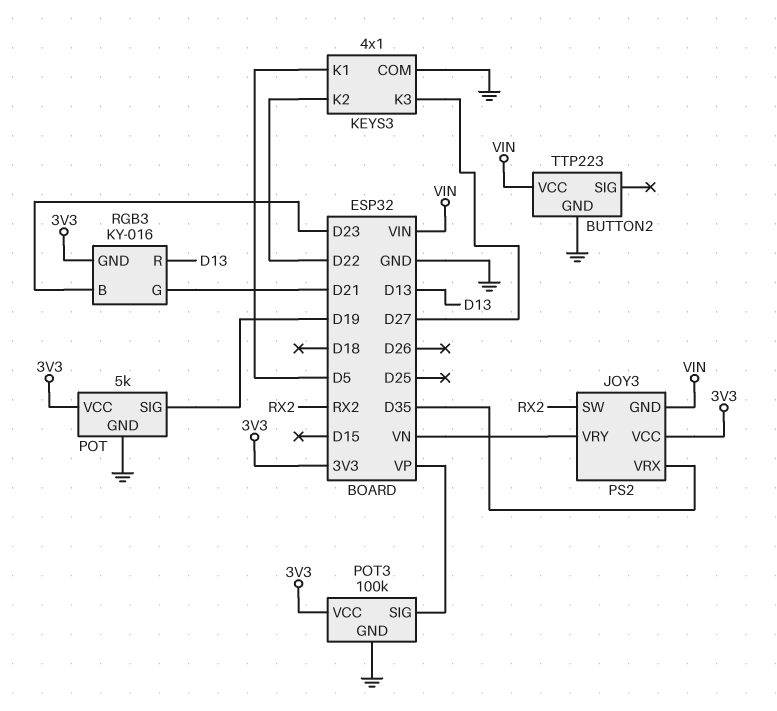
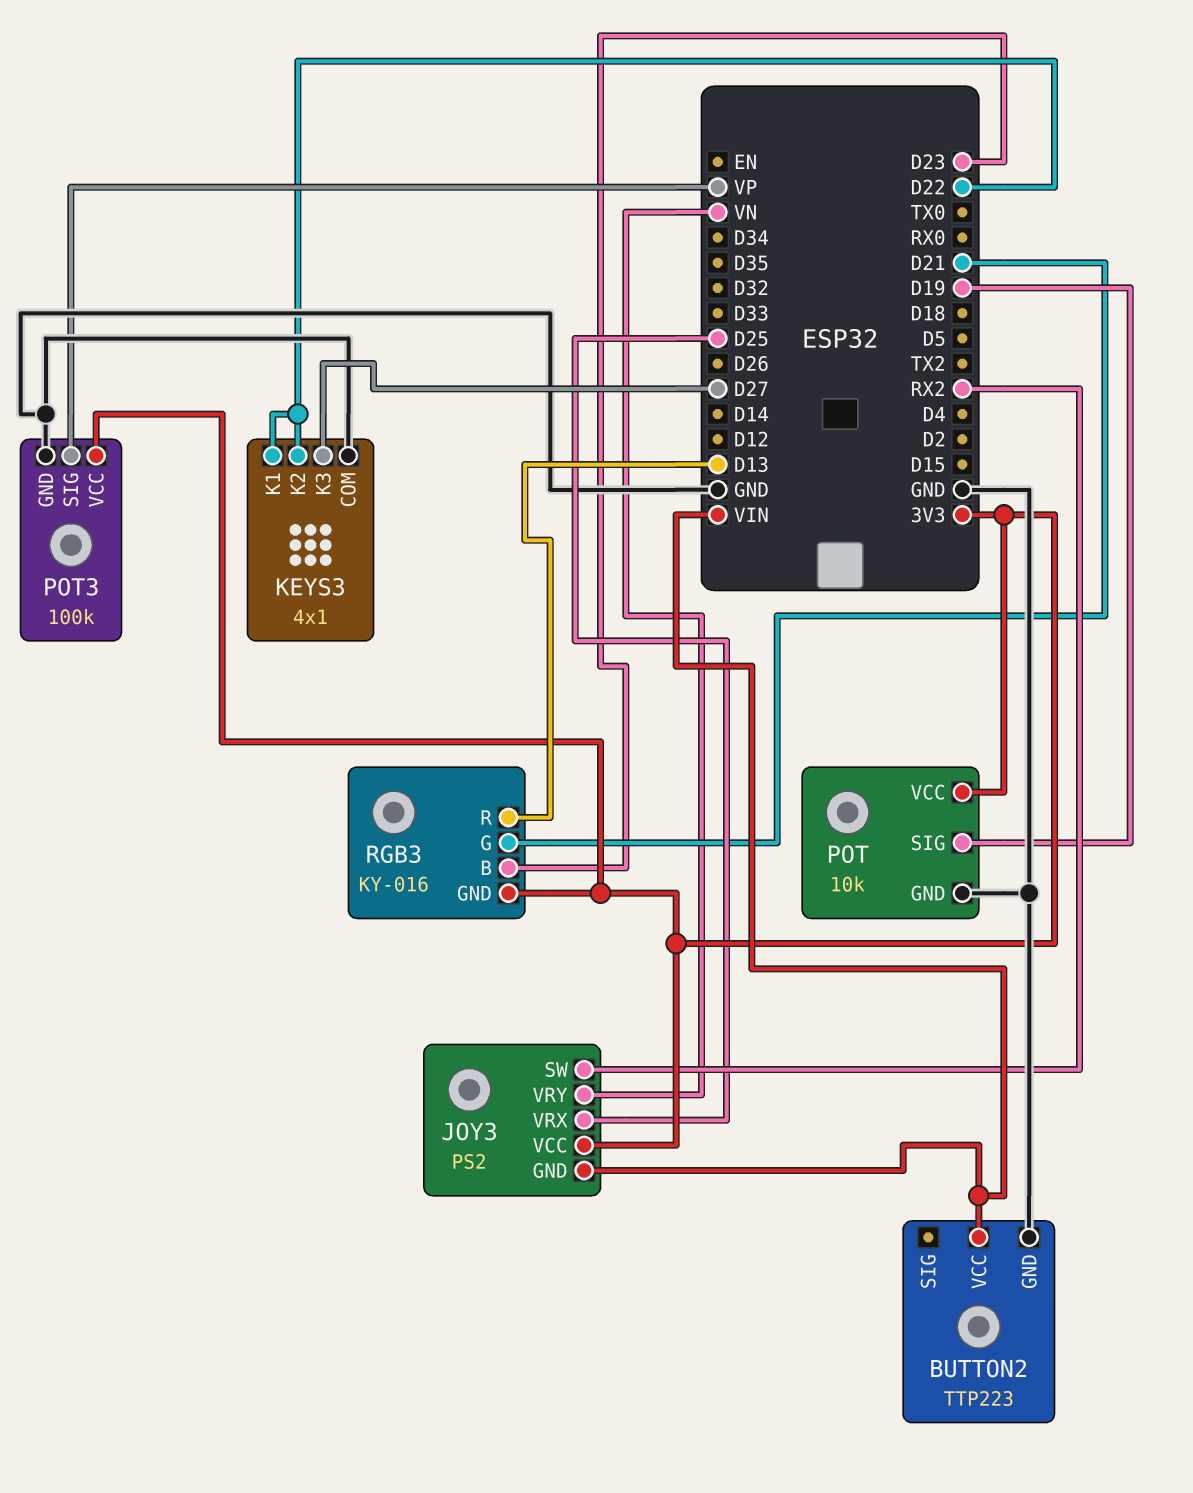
JOY3 pin VRX: D35 -> D25
KEYS3 pin K1: D5 -> D22
POT: 5k -> 10k

